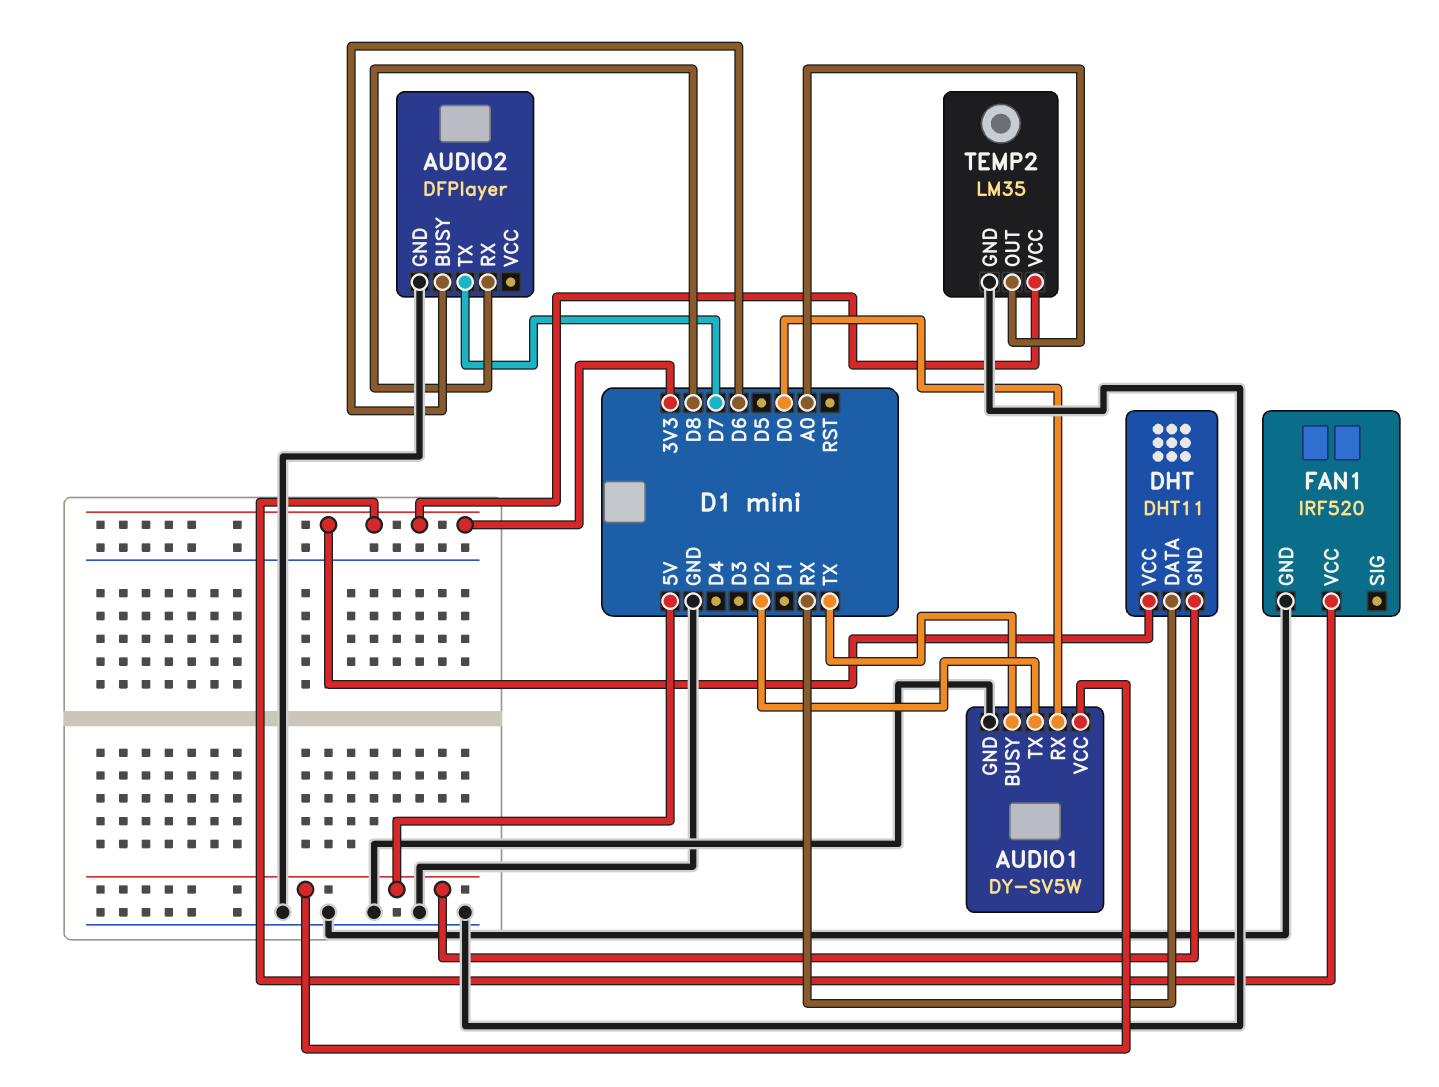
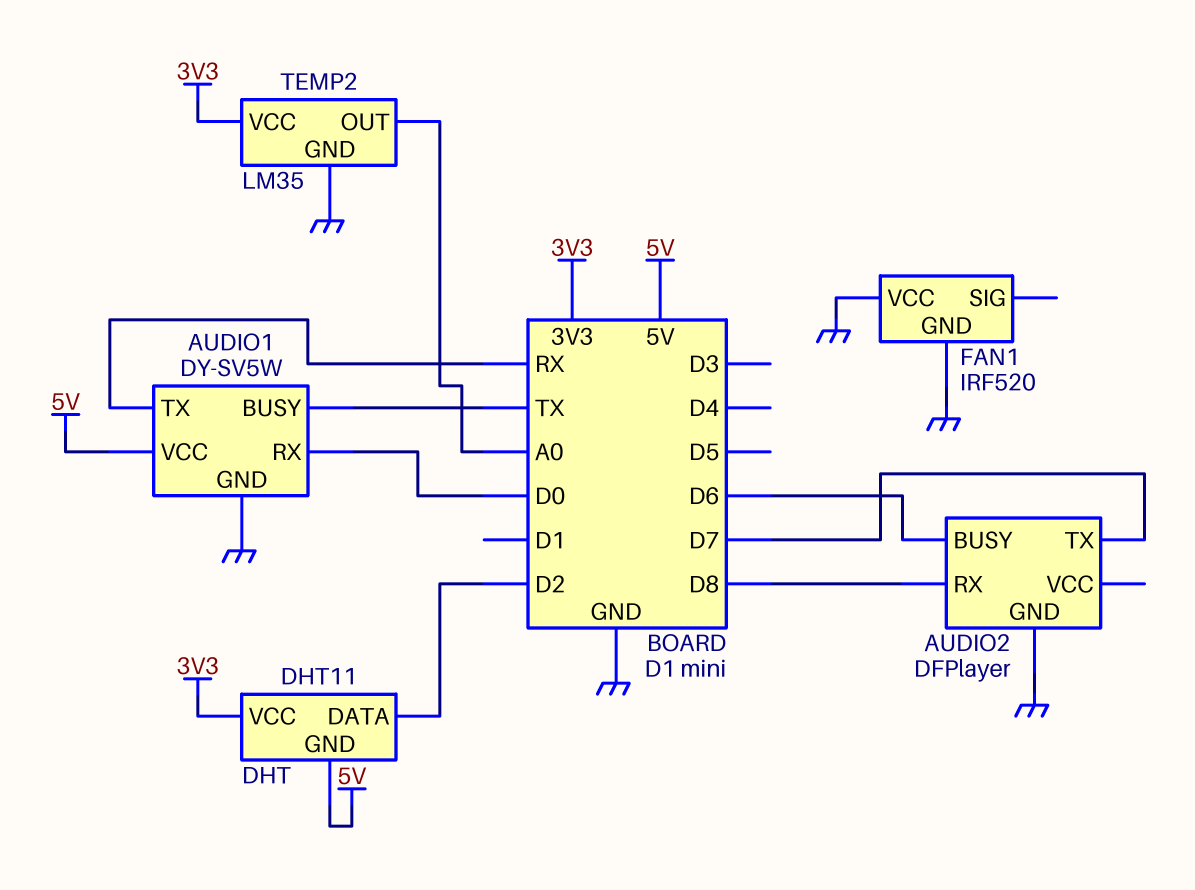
AUDIO1 pin TX: D2 -> RX
DHT pin DATA: RX -> D2
FAN1 pin VCC: 3V3 -> GND

